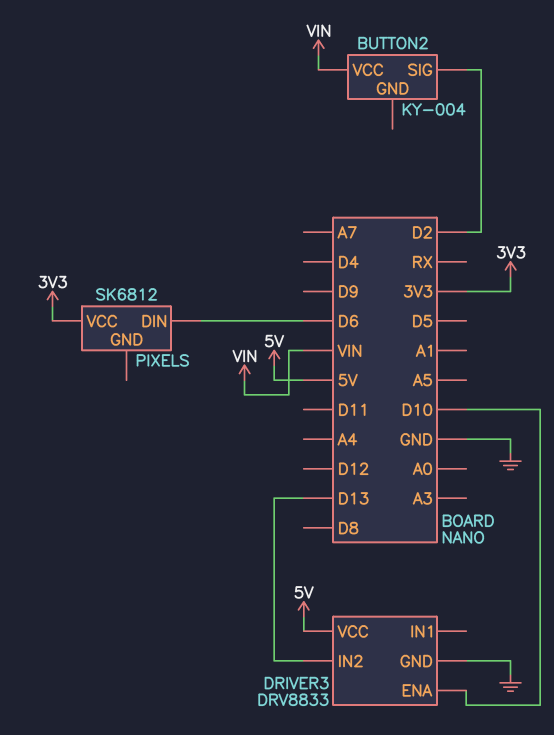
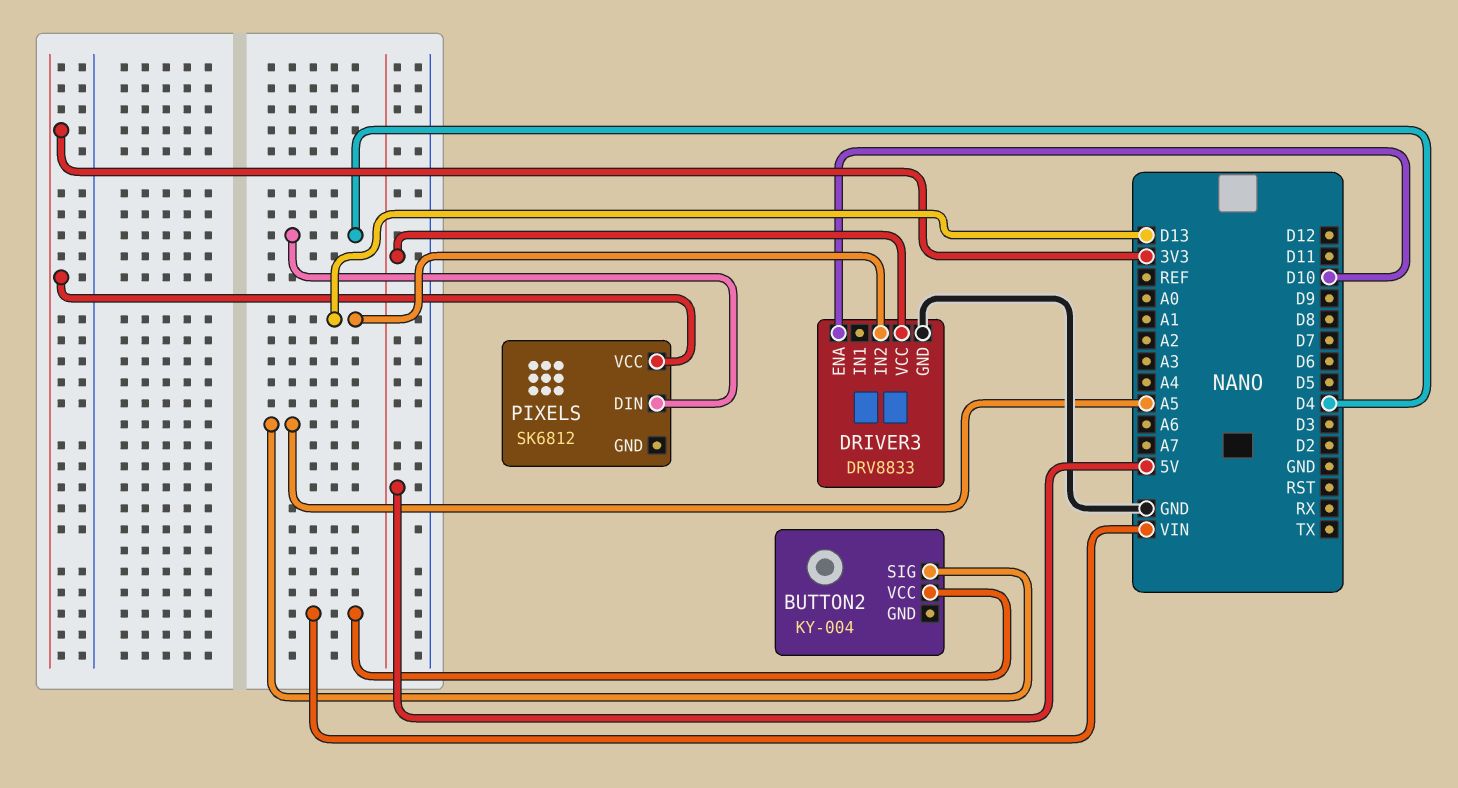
BUTTON2 pin SIG: D2 -> A5
PIXELS pin DIN: D6 -> D4

